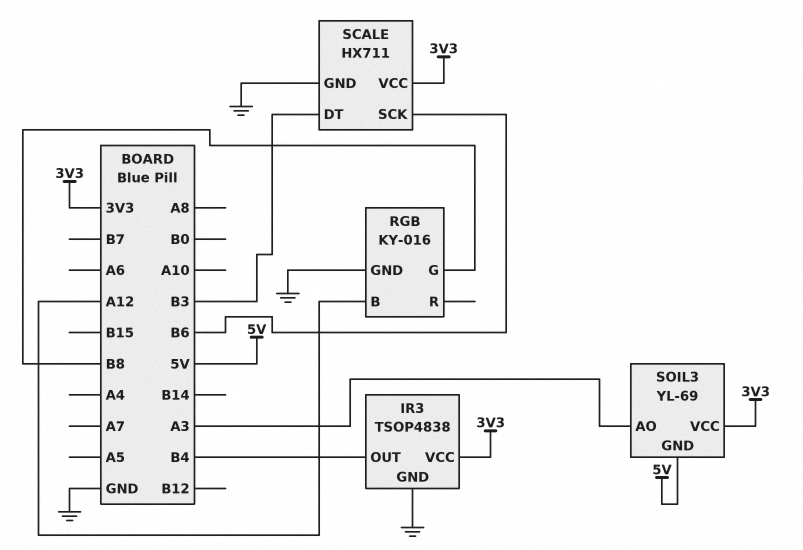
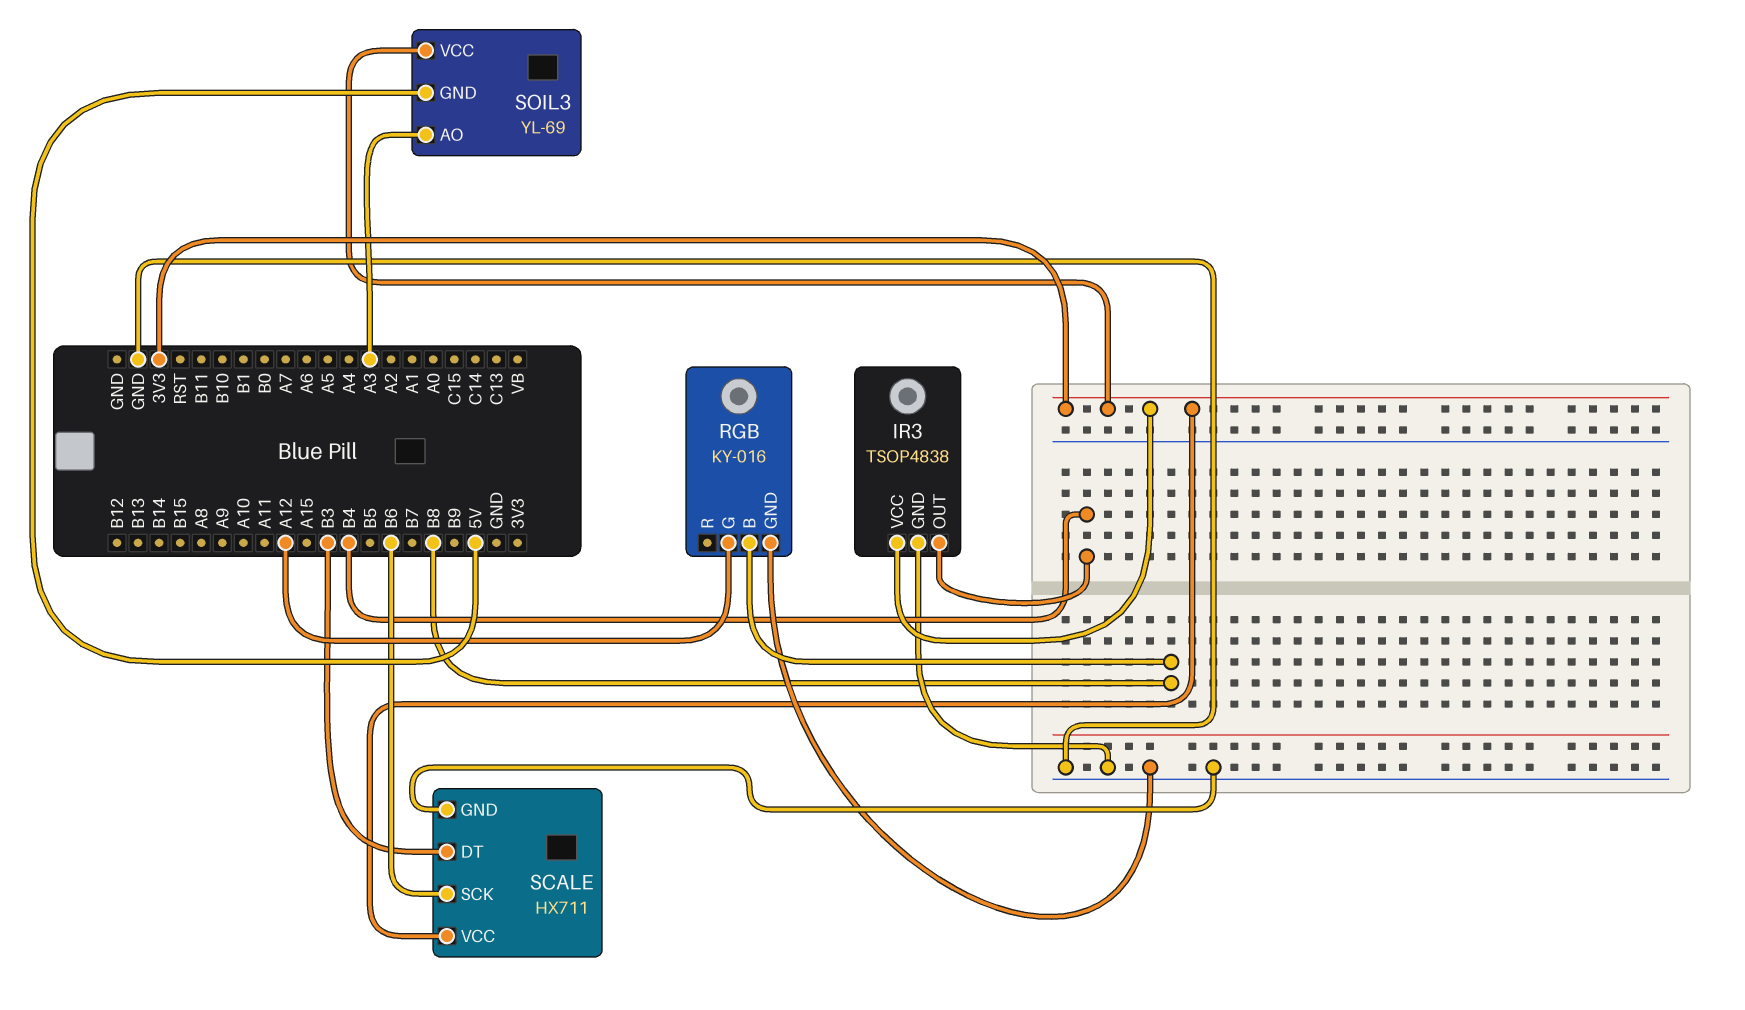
RGB pin B: A12 -> B8
RGB pin G: B8 -> A12

